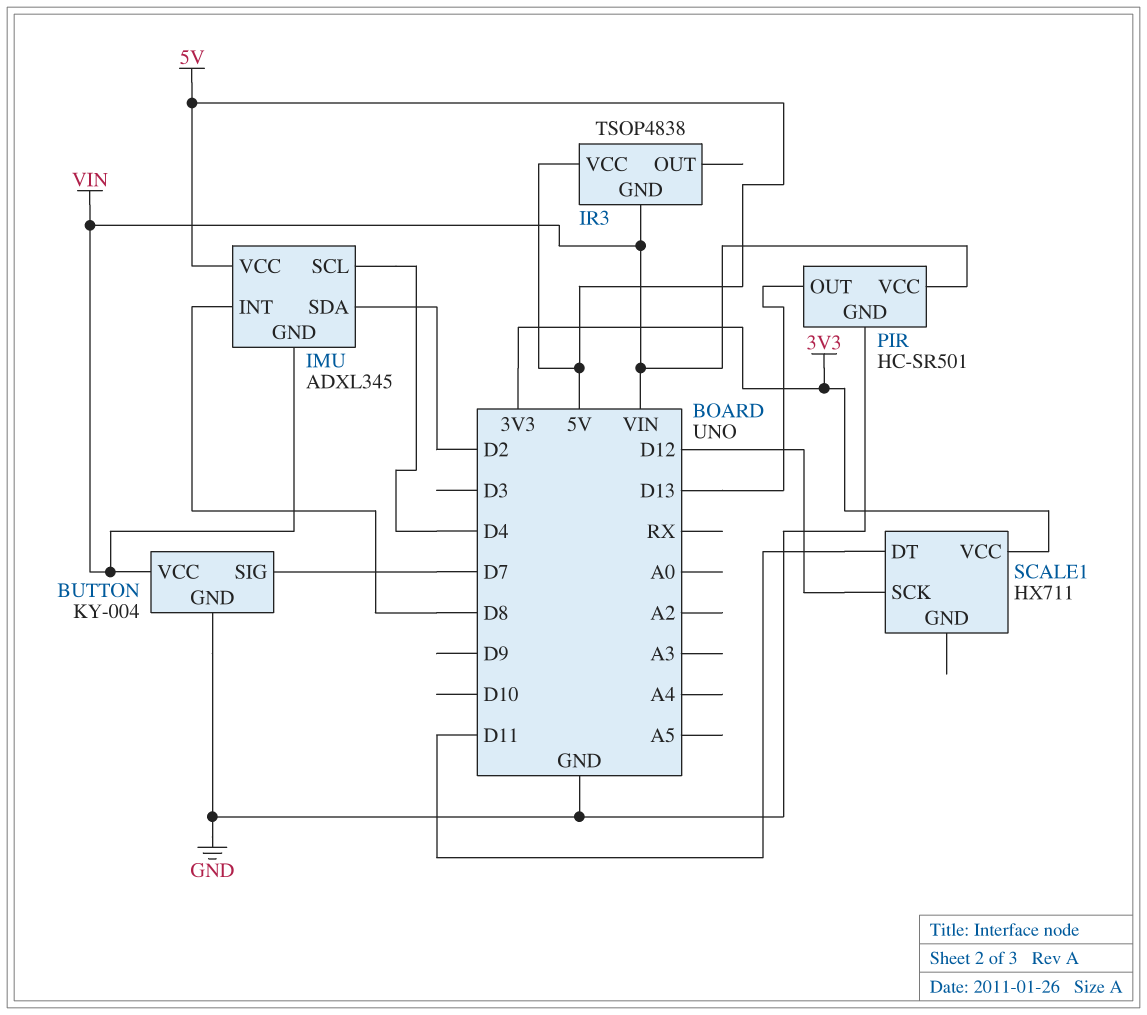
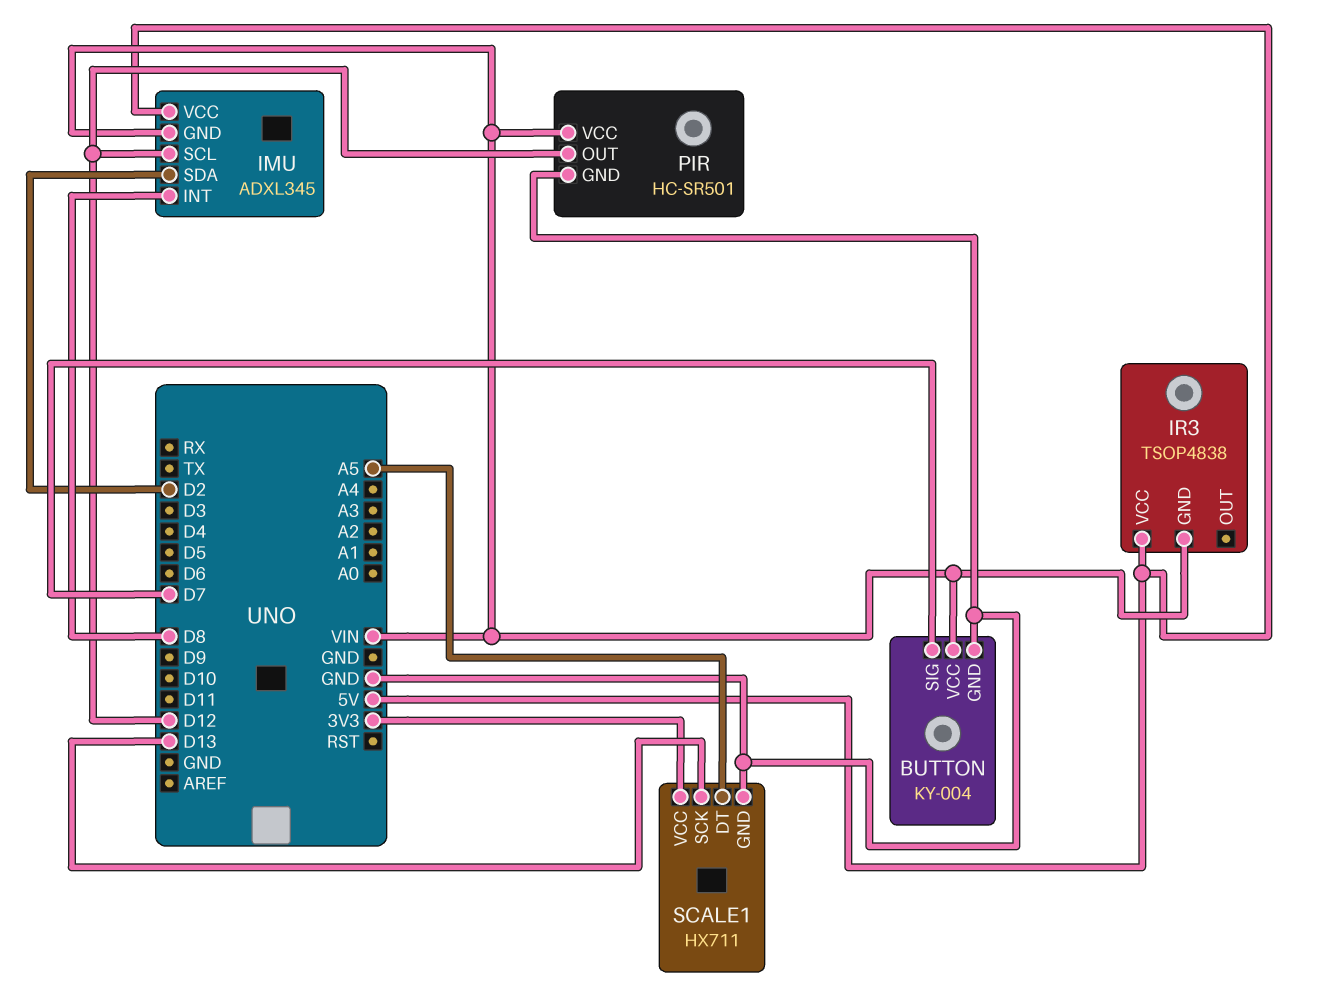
IMU pin SCL: D4 -> D12
PIR pin OUT: D13 -> D12
SCALE1 pin DT: D11 -> A5
SCALE1 pin GND: none -> GND
SCALE1 pin SCK: D12 -> D13

